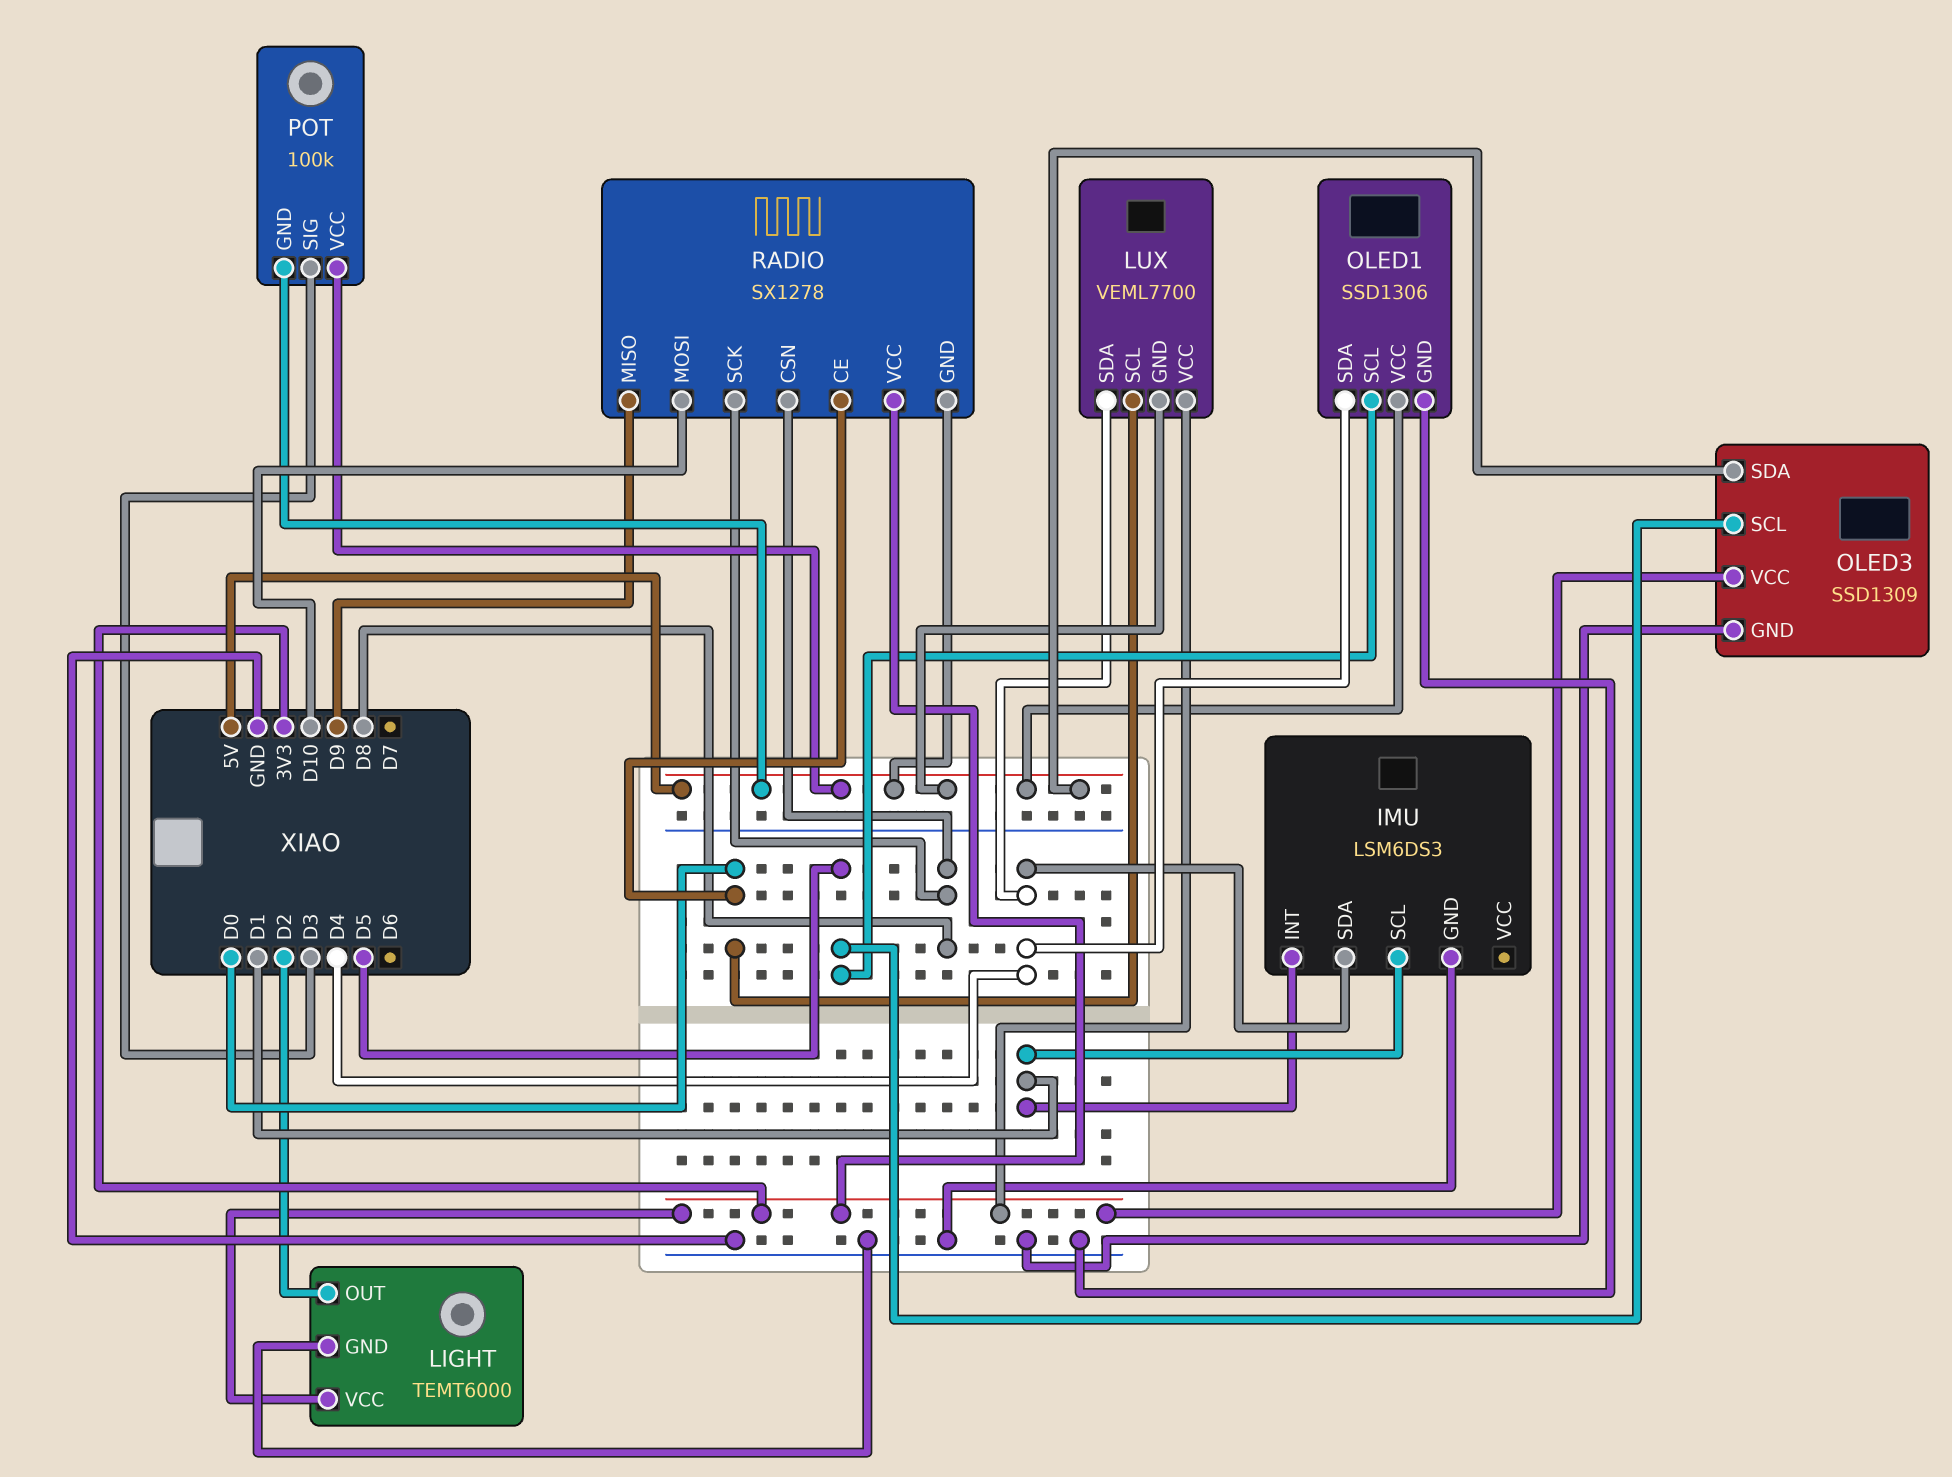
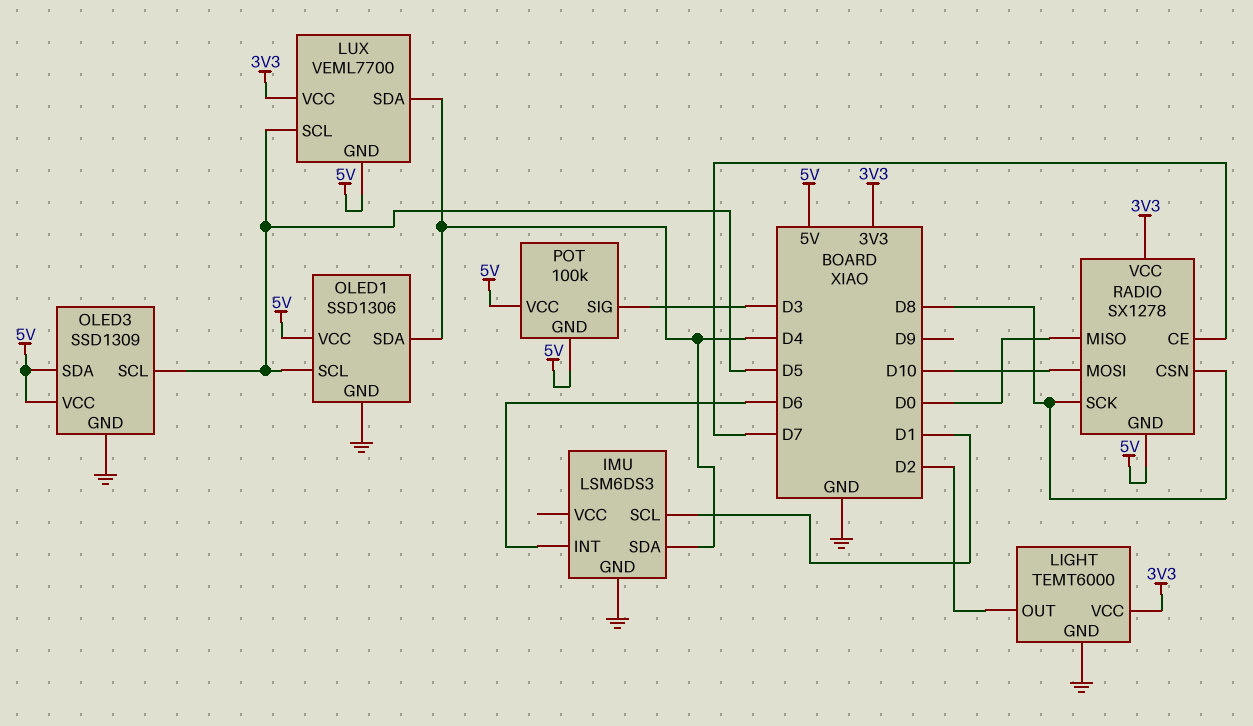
IMU pin INT: D1 -> D6
LUX pin SCL: D0 -> D5
OLED3 pin VCC: 3V3 -> 5V
RADIO pin CE: D0 -> D7
RADIO pin MISO: D9 -> D0

